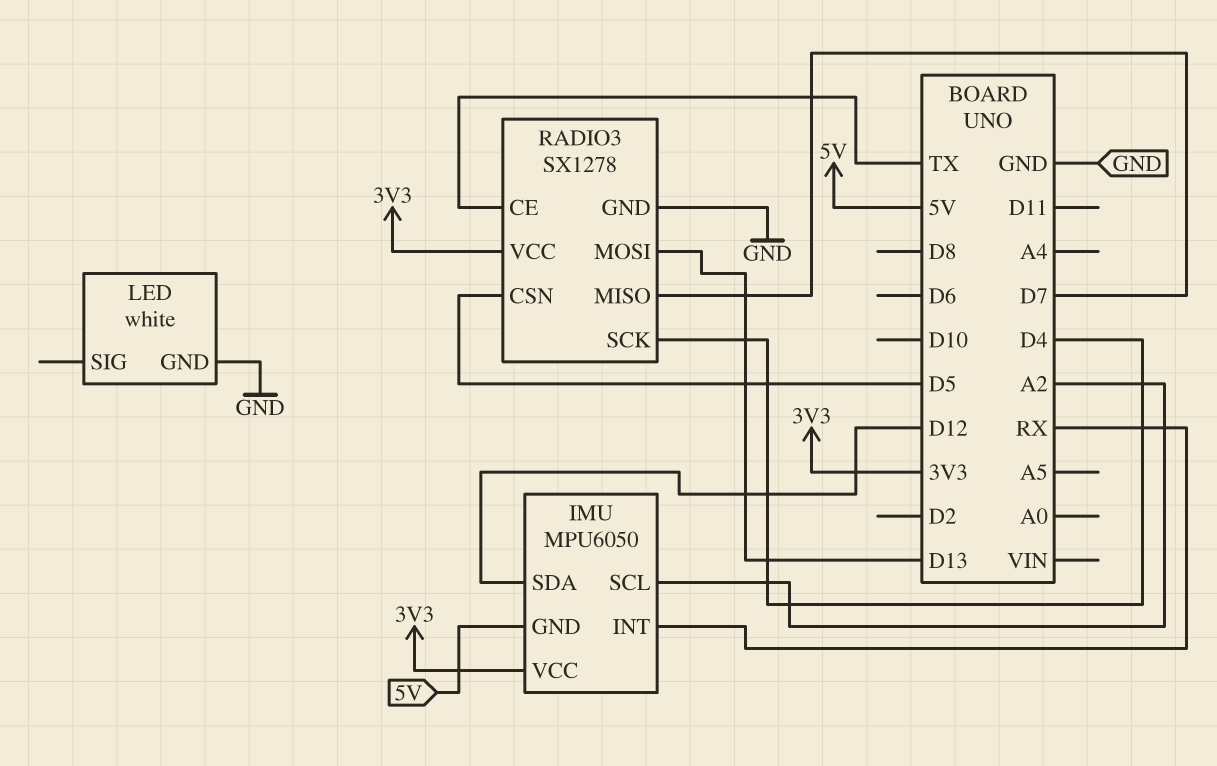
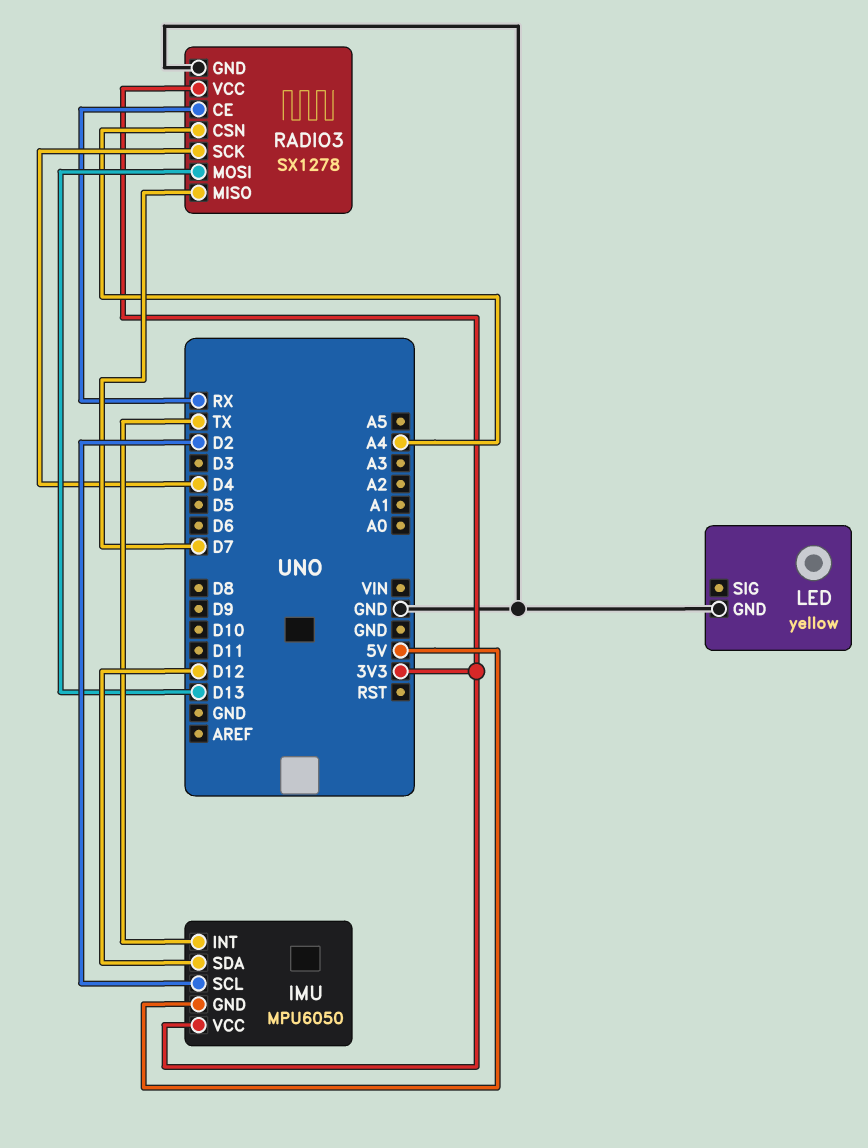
IMU pin INT: RX -> TX
IMU pin SCL: A2 -> D2
LED: white -> yellow
RADIO3 pin CE: TX -> RX
RADIO3 pin CSN: D5 -> A4

